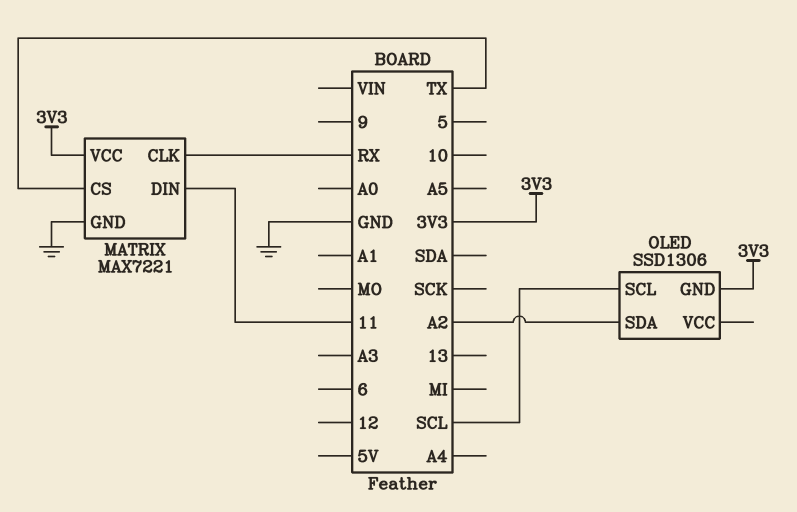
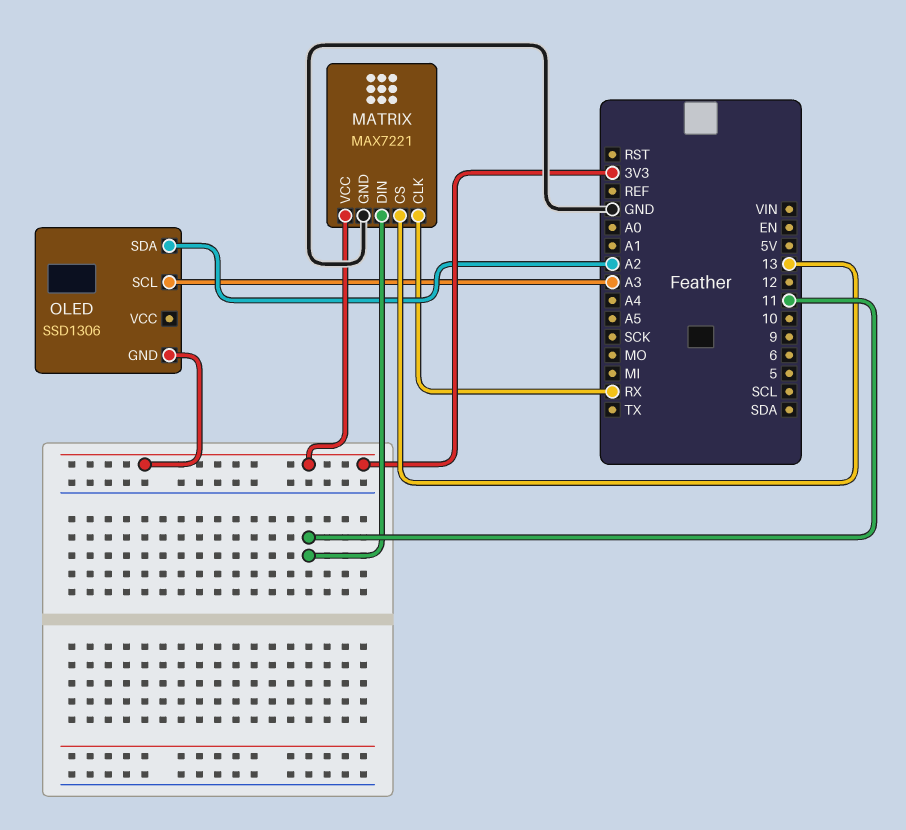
MATRIX pin CS: TX -> 13
OLED pin SCL: SCL -> A3

